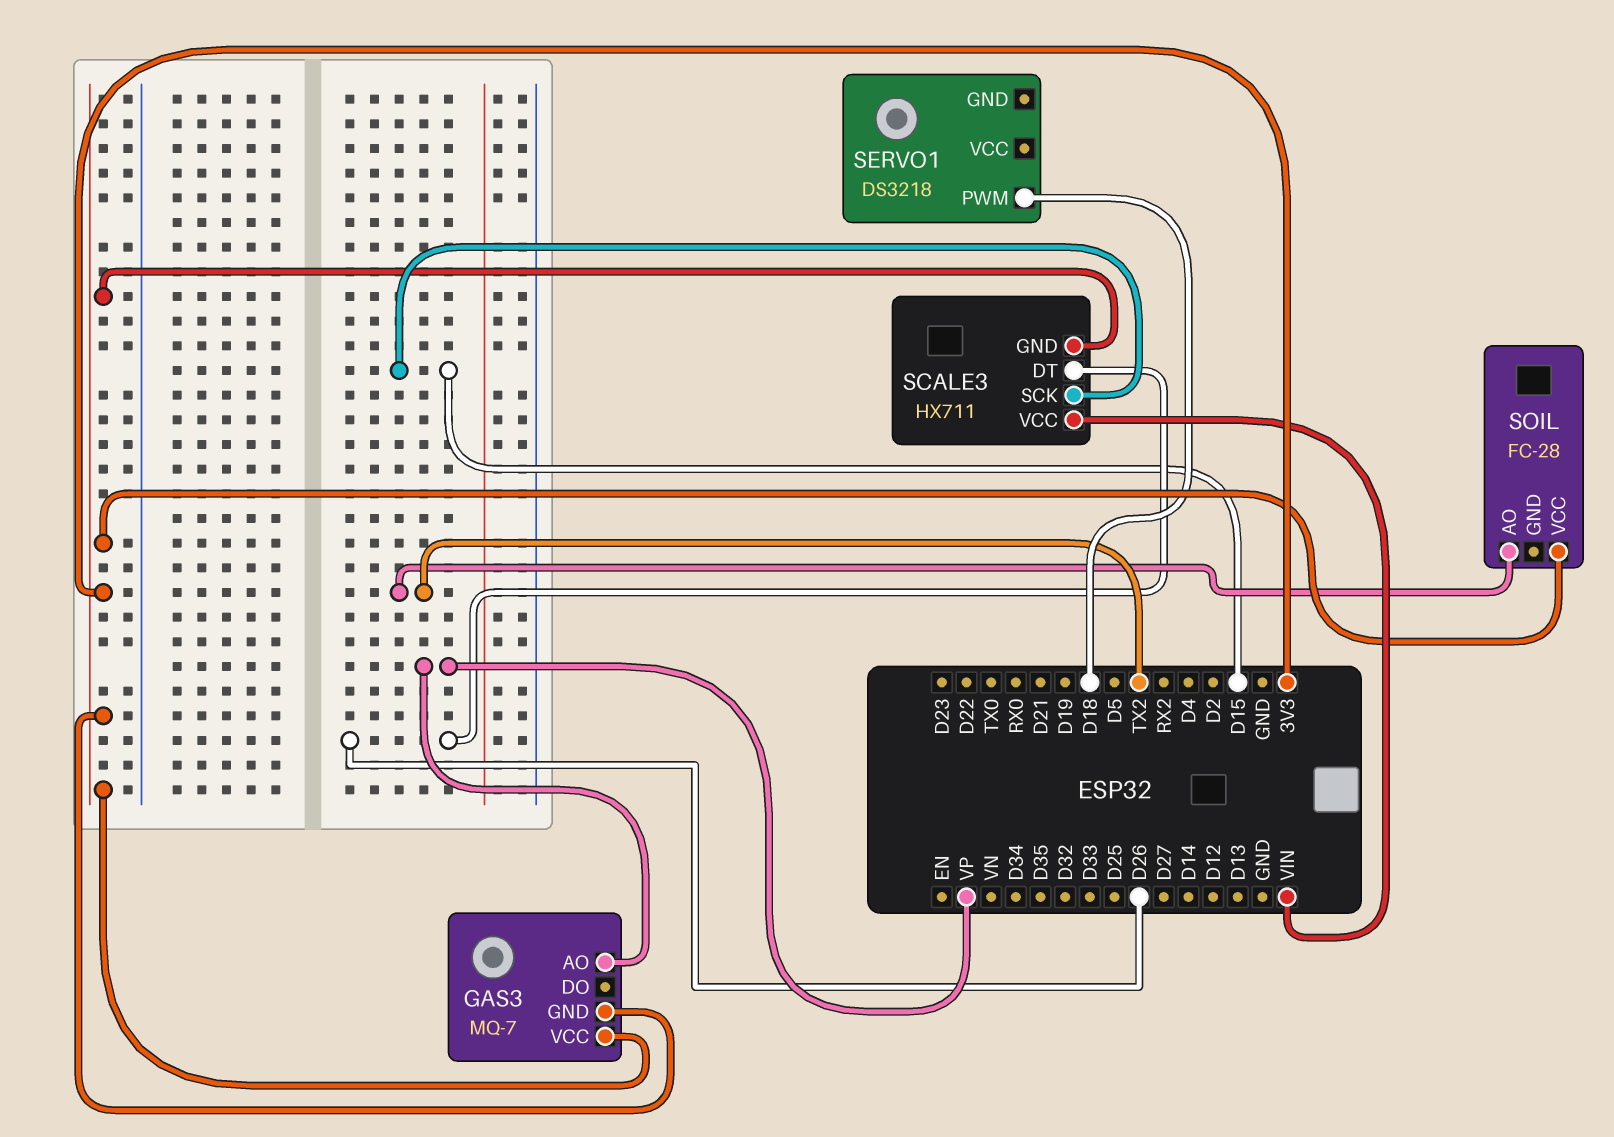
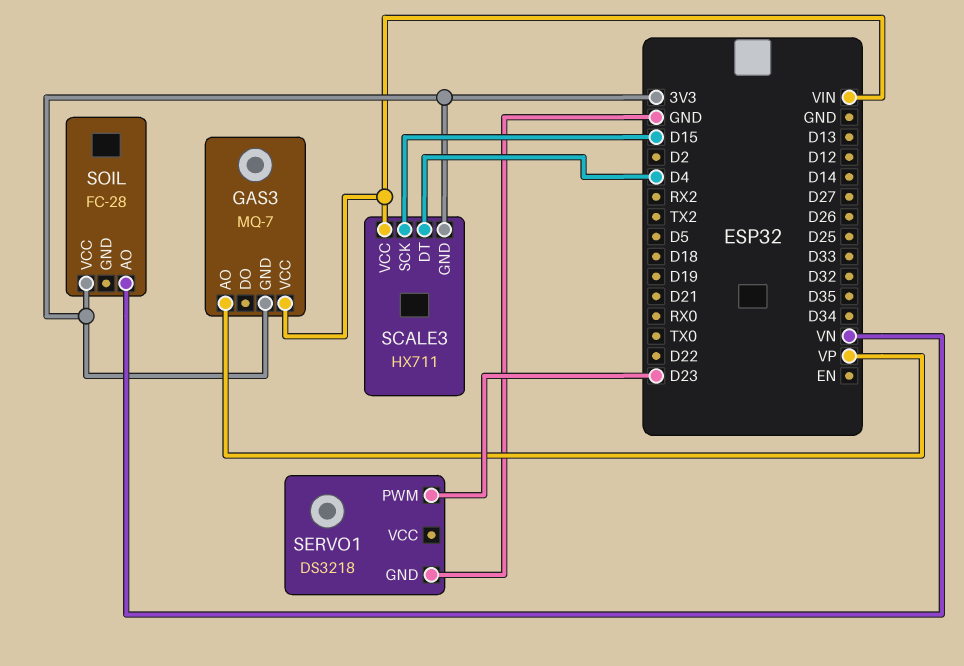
GAS3 pin VCC: 3V3 -> VIN
SCALE3 pin DT: D26 -> D4
SERVO1 pin GND: none -> GND
SERVO1 pin PWM: D18 -> D23
SOIL pin AO: TX2 -> VN

